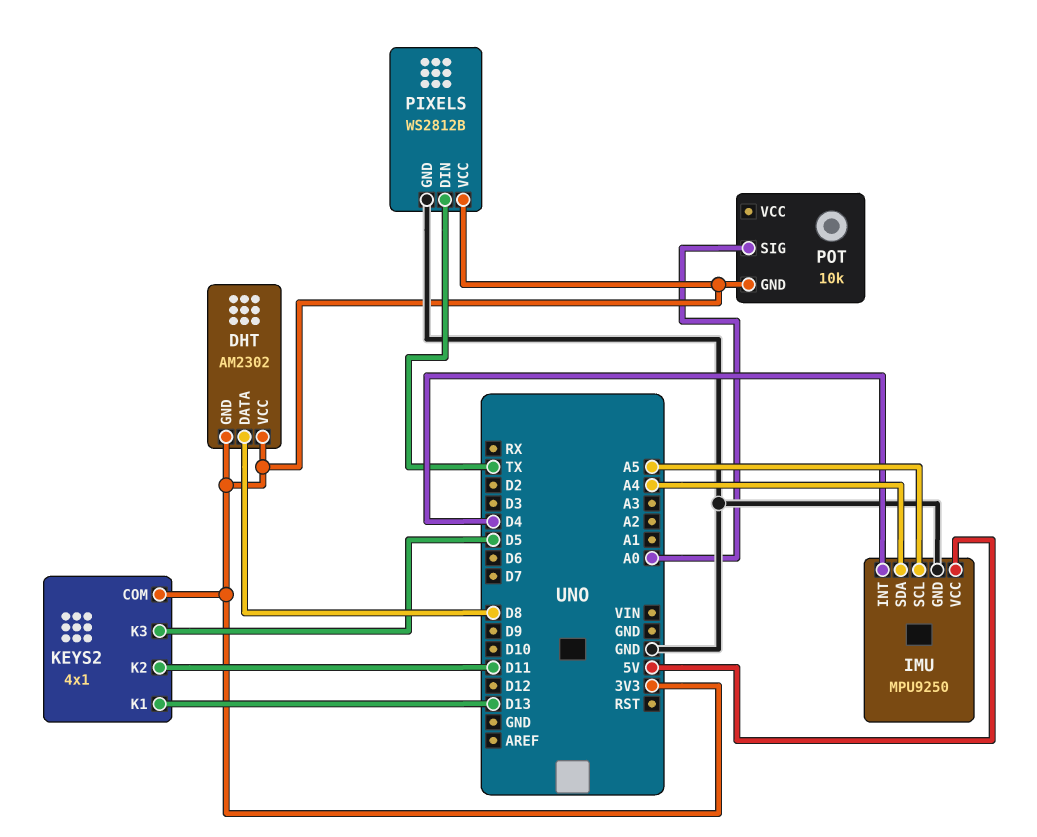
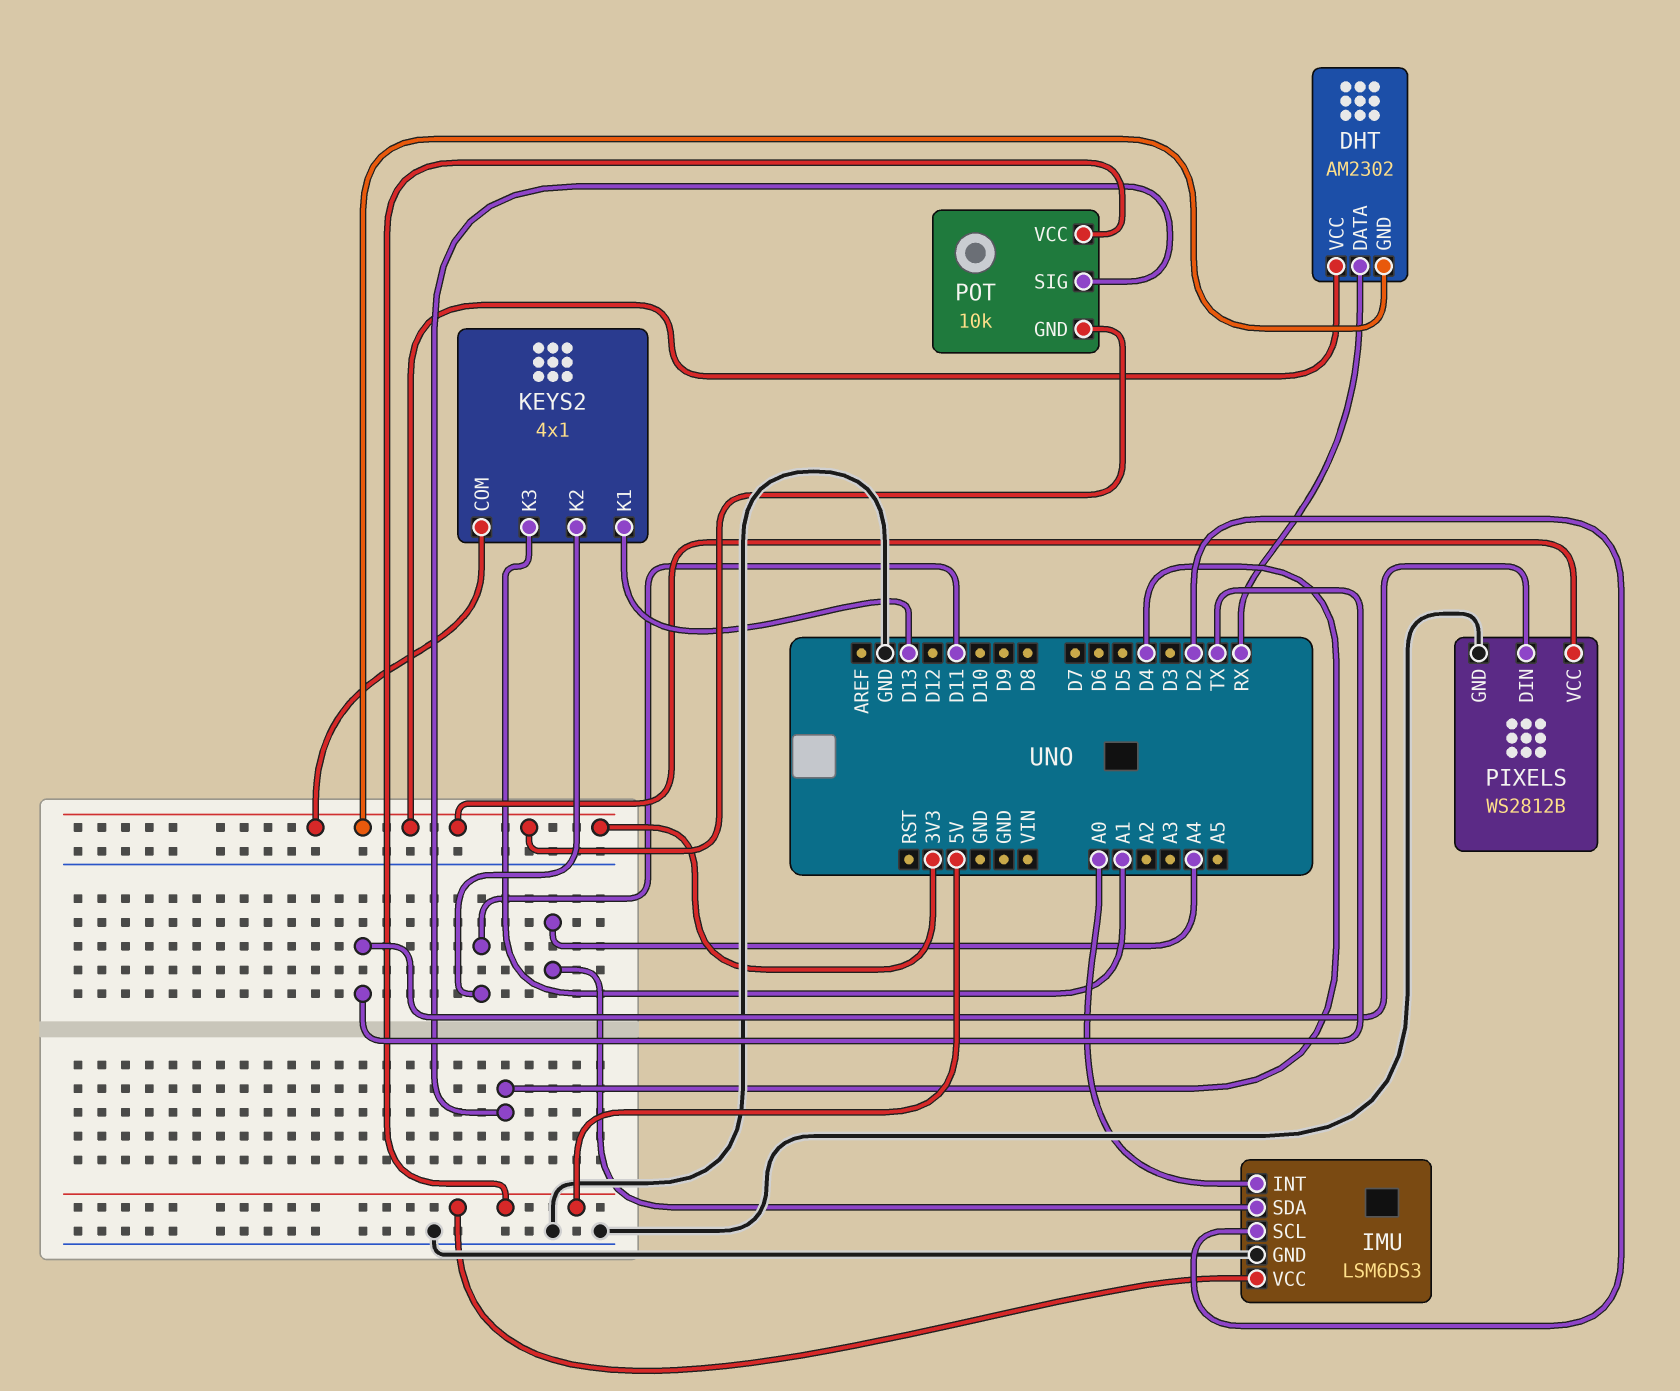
DHT pin DATA: D8 -> RX
IMU: MPU9250 -> LSM6DS3
IMU pin INT: D4 -> A0
IMU pin SCL: A5 -> D2
KEYS2 pin K3: D5 -> A1
POT pin SIG: A0 -> D4
POT pin VCC: none -> 5V

